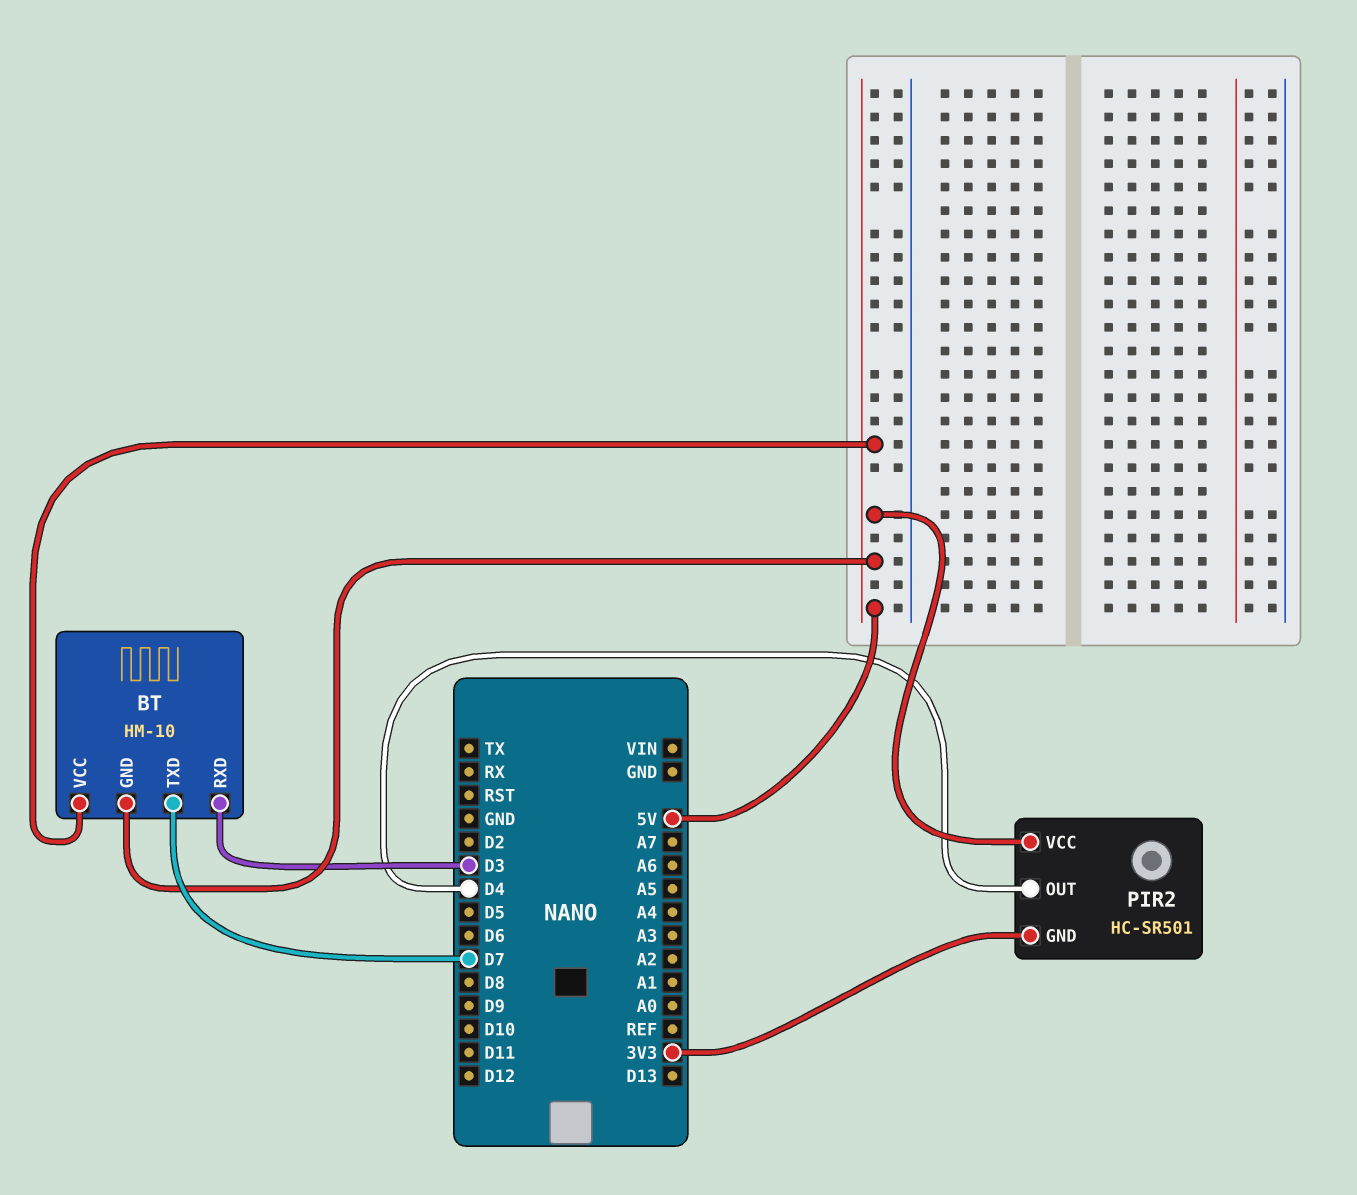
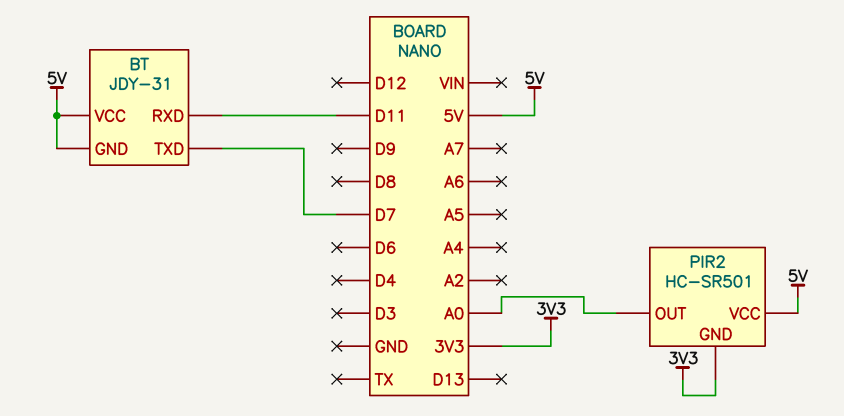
BT: HM-10 -> JDY-31
BT pin RXD: D3 -> D11
PIR2 pin OUT: D4 -> A0

